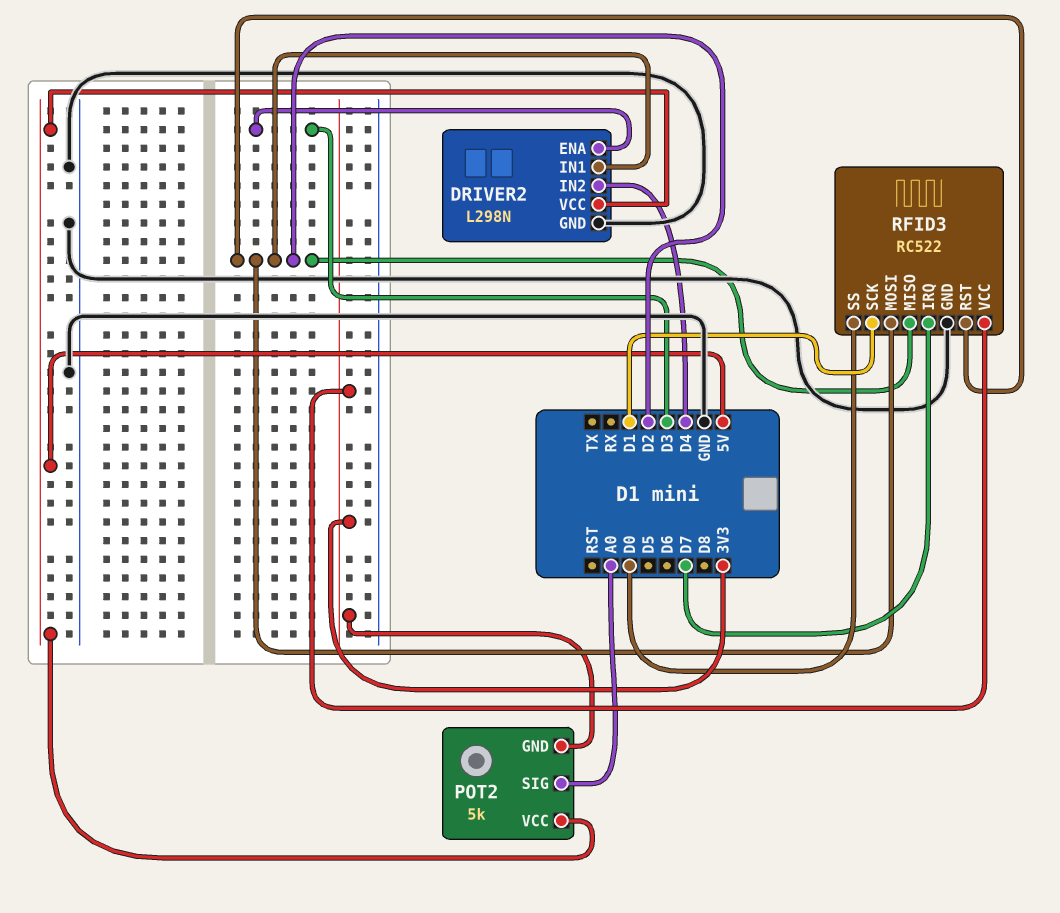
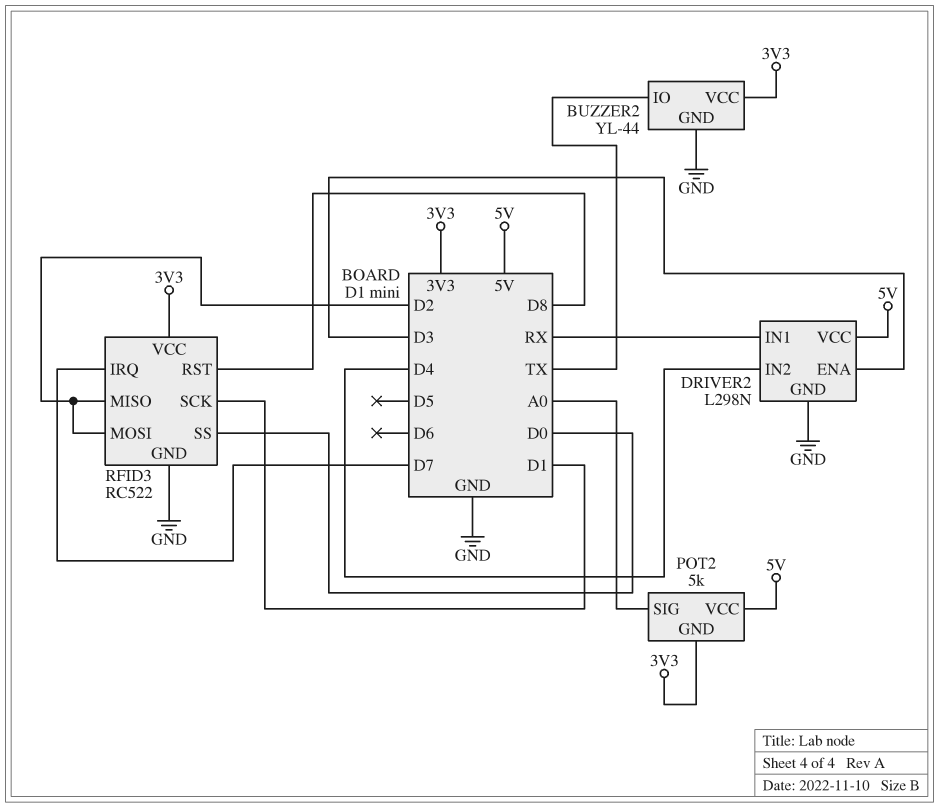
BUZZER2: none -> YL-44
BUZZER2 pin GND: none -> GND
BUZZER2 pin IO: none -> TX
BUZZER2 pin VCC: none -> 3V3
DRIVER2 pin IN1: D2 -> RX
RFID3 pin RST: D2 -> D8

